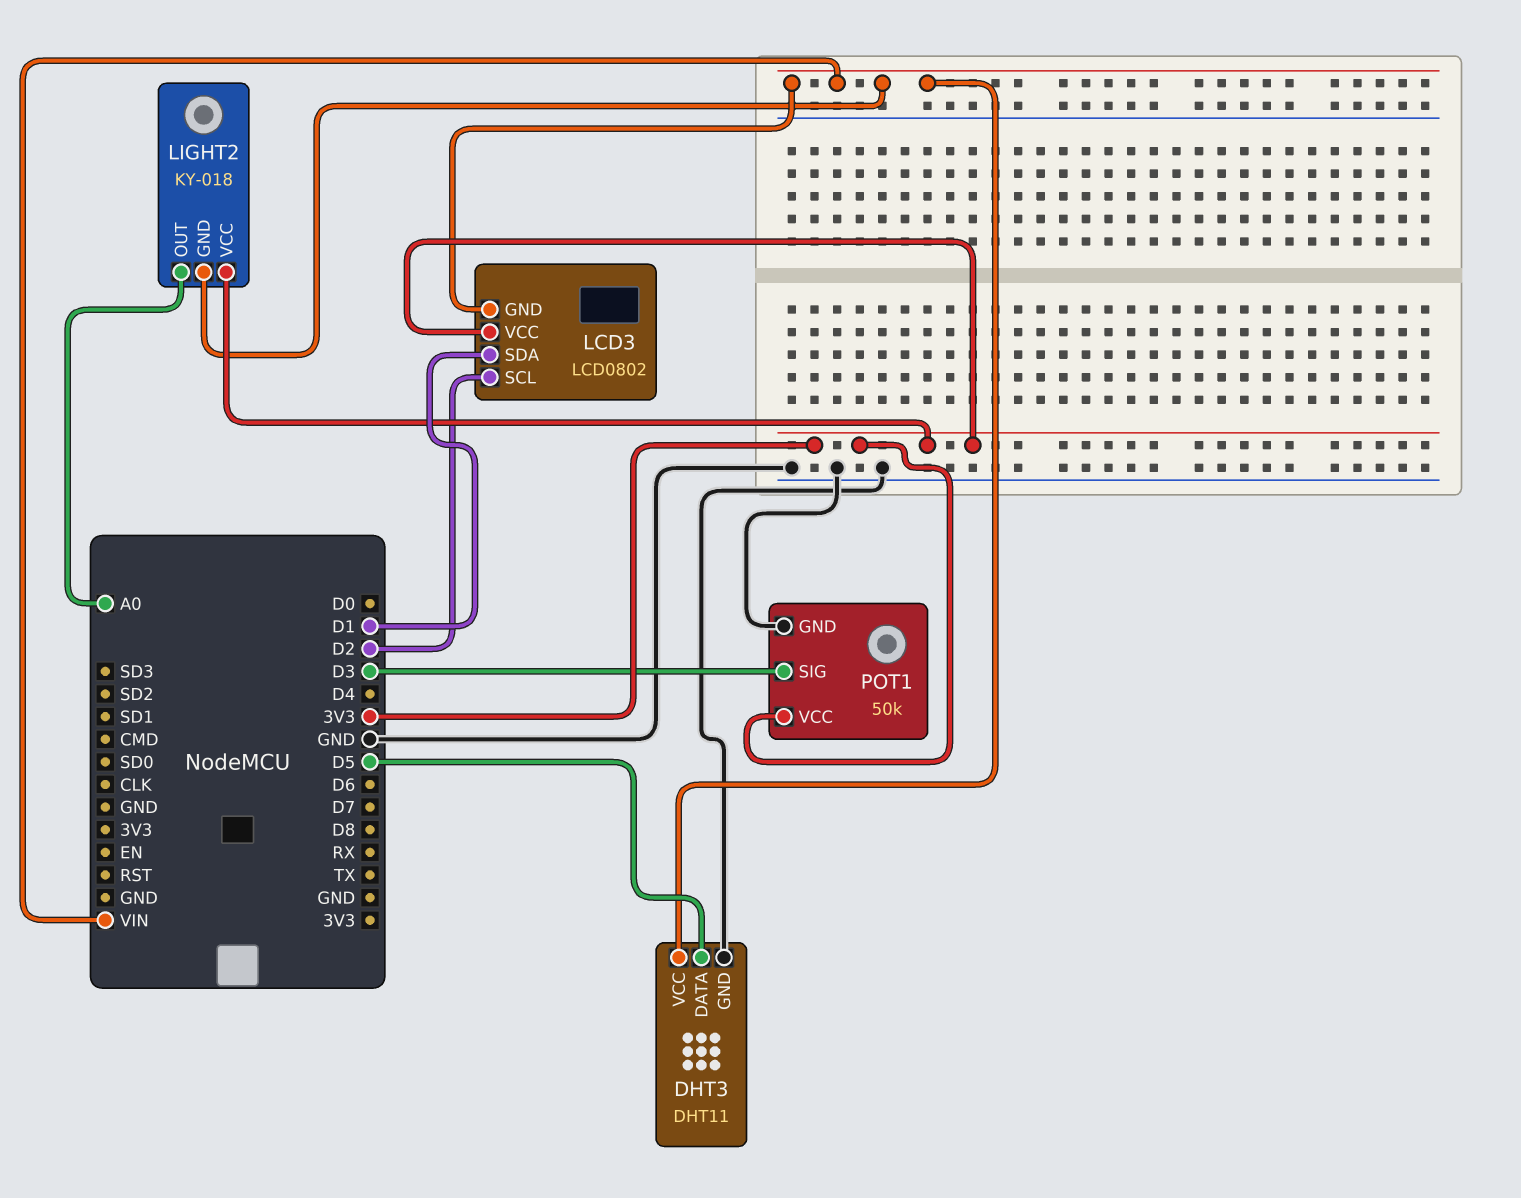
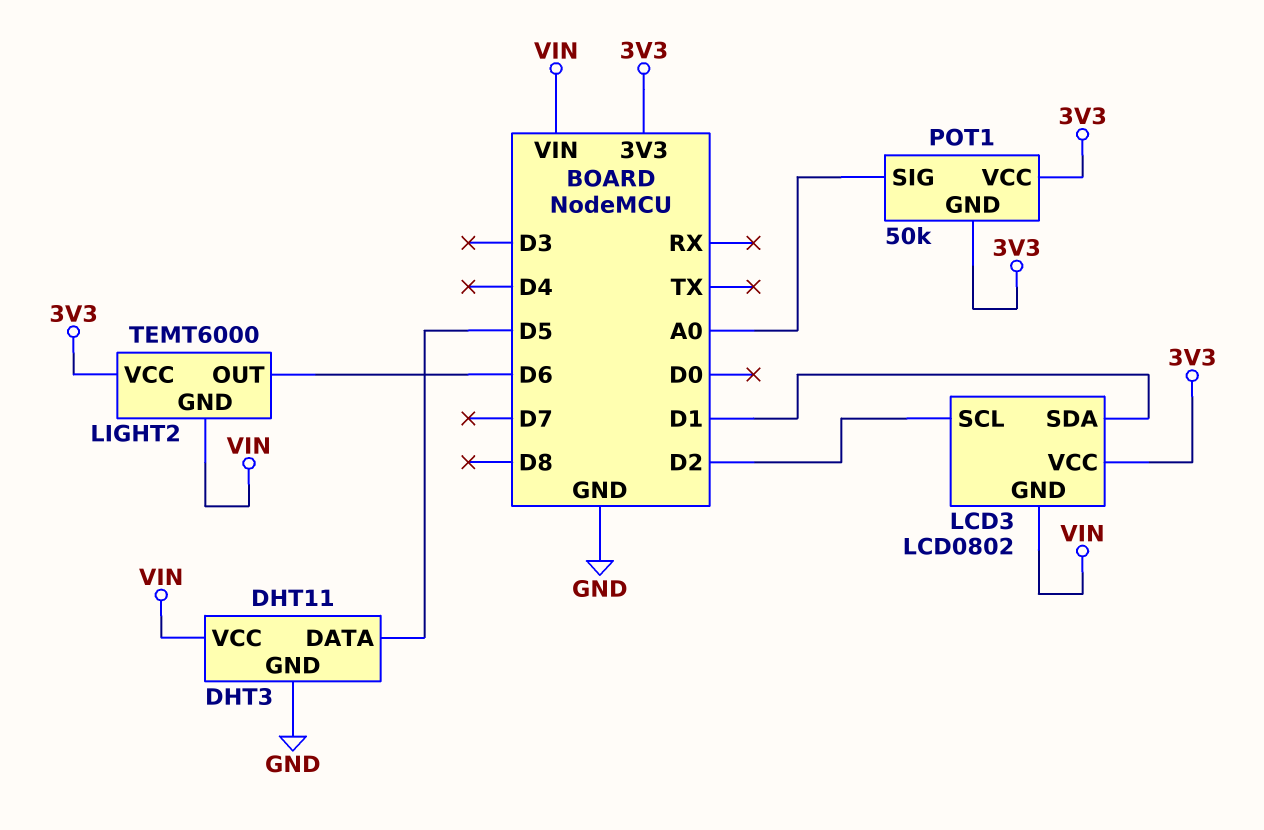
LIGHT2: KY-018 -> TEMT6000
LIGHT2 pin OUT: A0 -> D6
POT1 pin GND: GND -> 3V3
POT1 pin SIG: D3 -> A0

